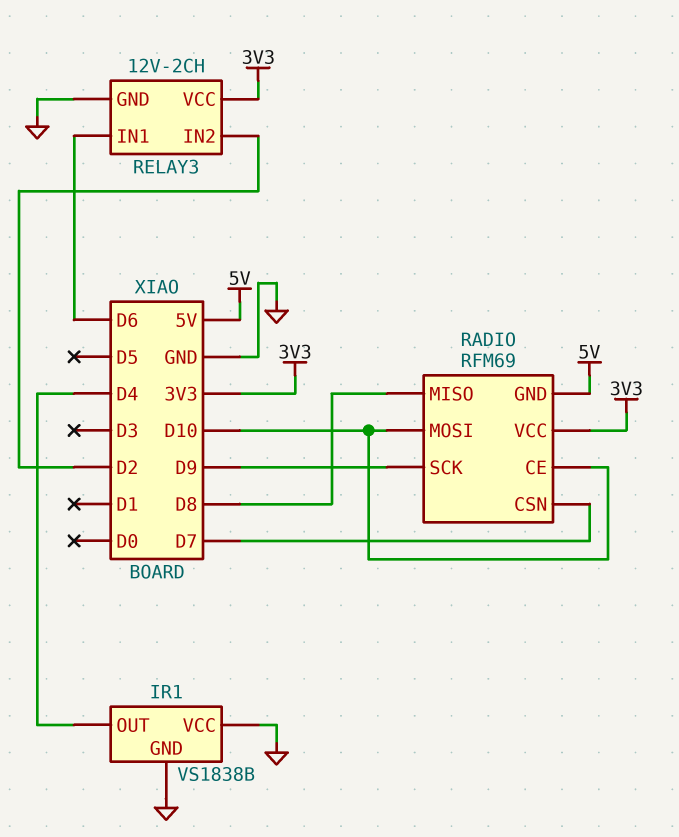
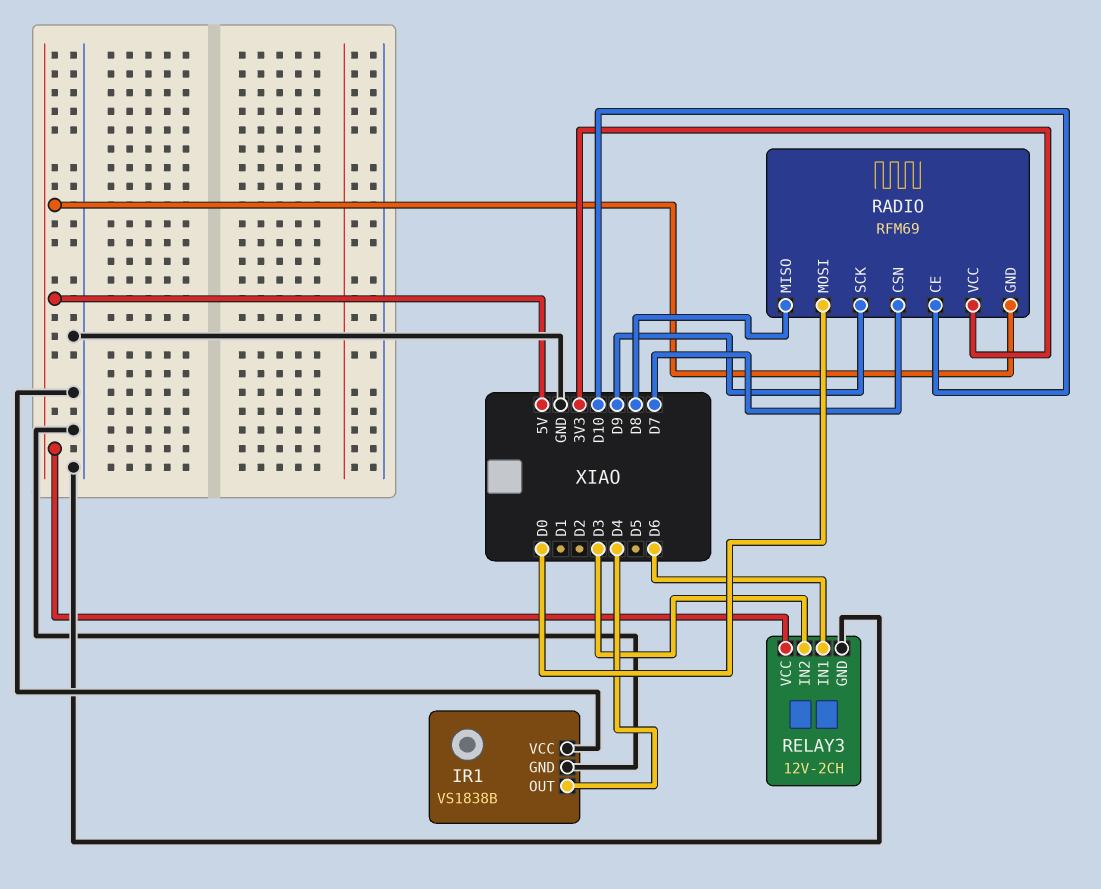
RADIO pin MOSI: D10 -> D0
RELAY3 pin IN2: D2 -> D3
RELAY3 pin VCC: 3V3 -> 5V

